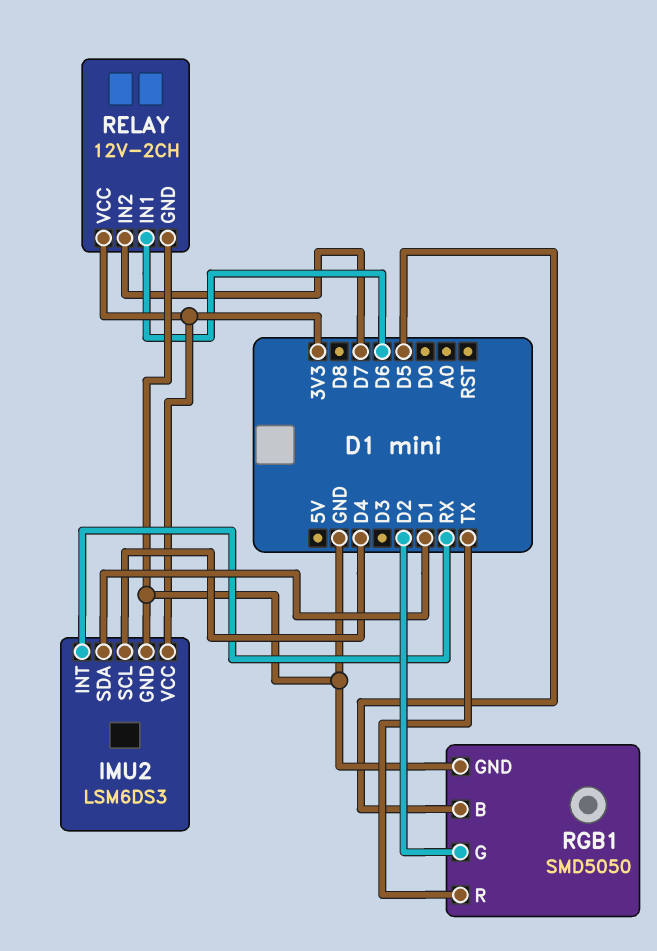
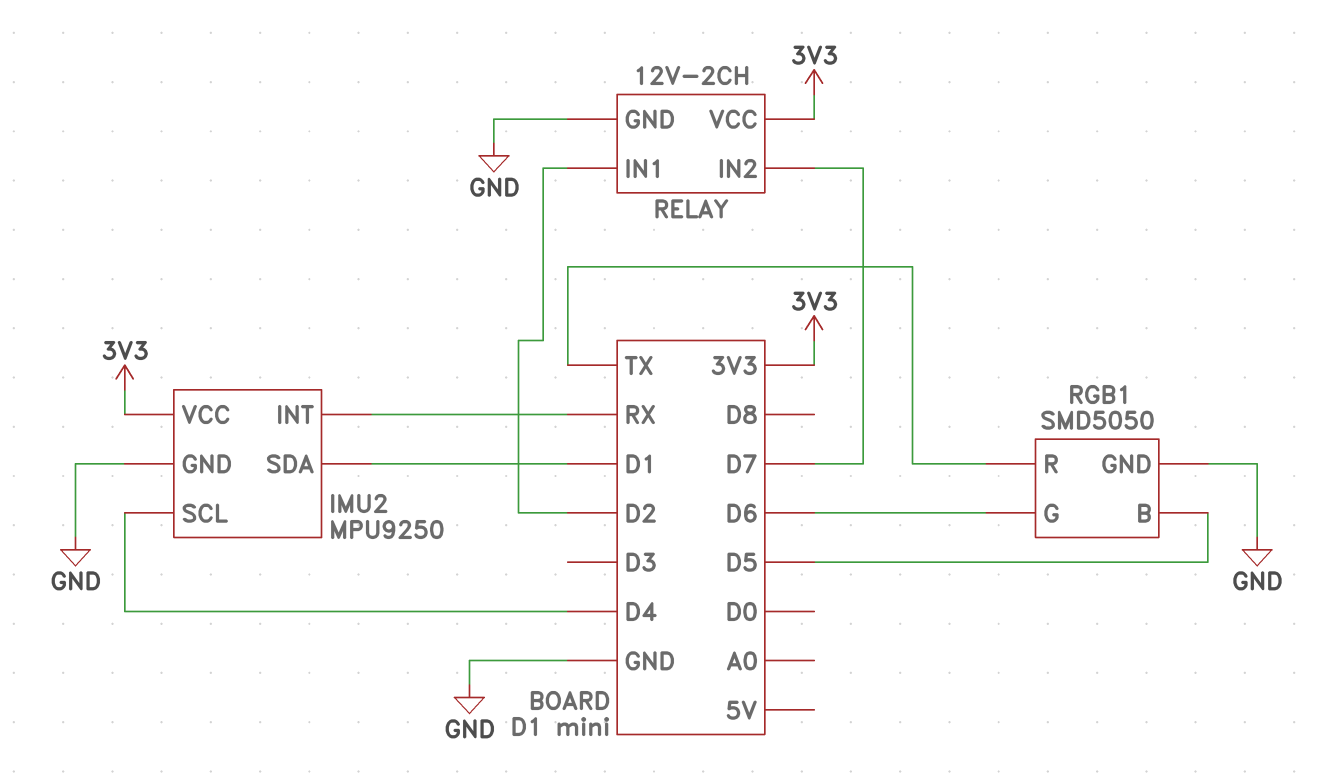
IMU2: LSM6DS3 -> MPU9250
RELAY pin IN1: D6 -> D2
RGB1 pin G: D2 -> D6

